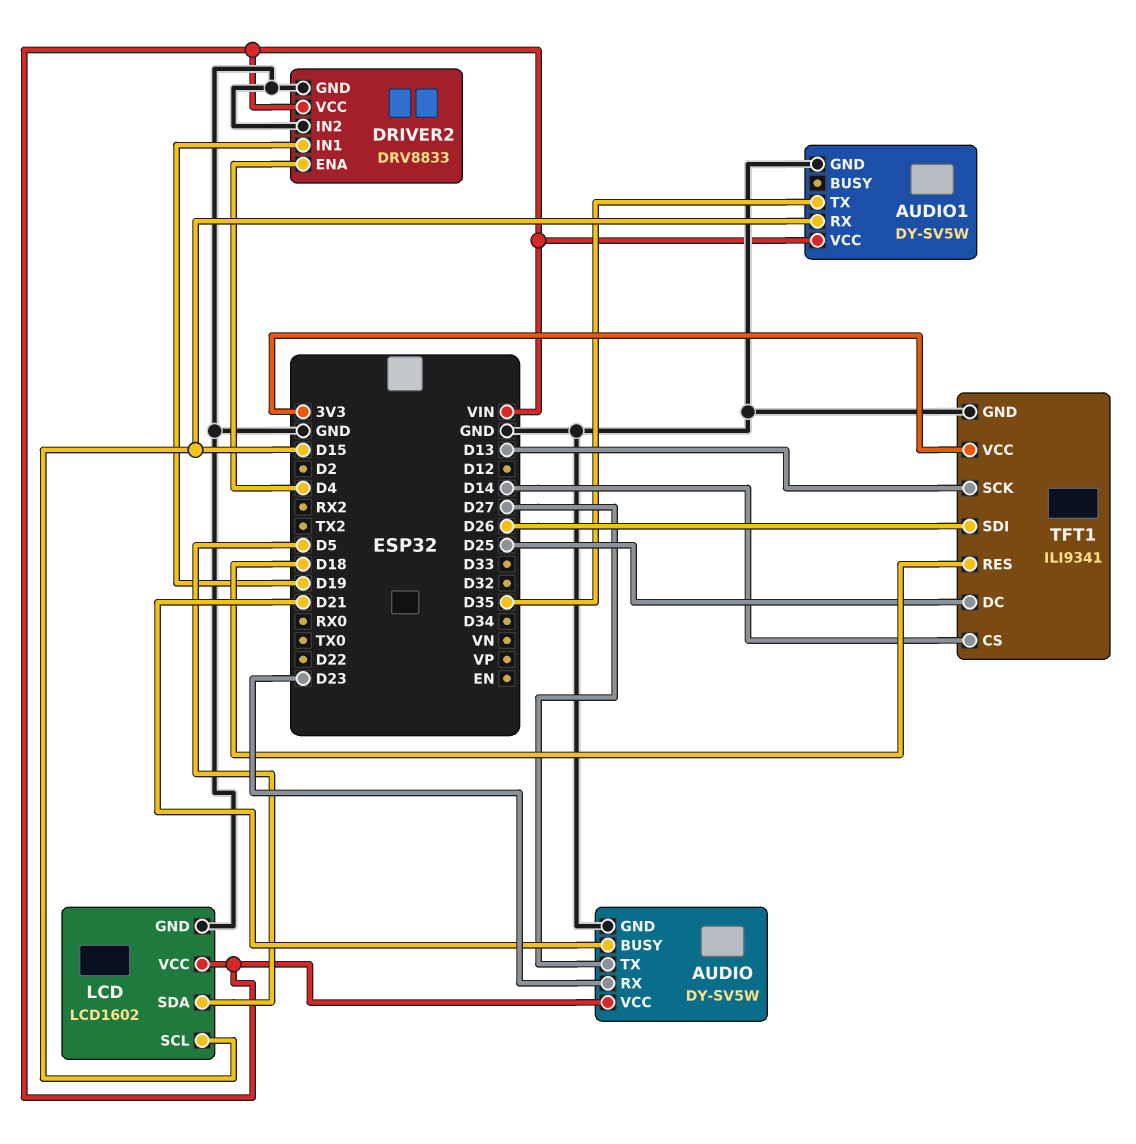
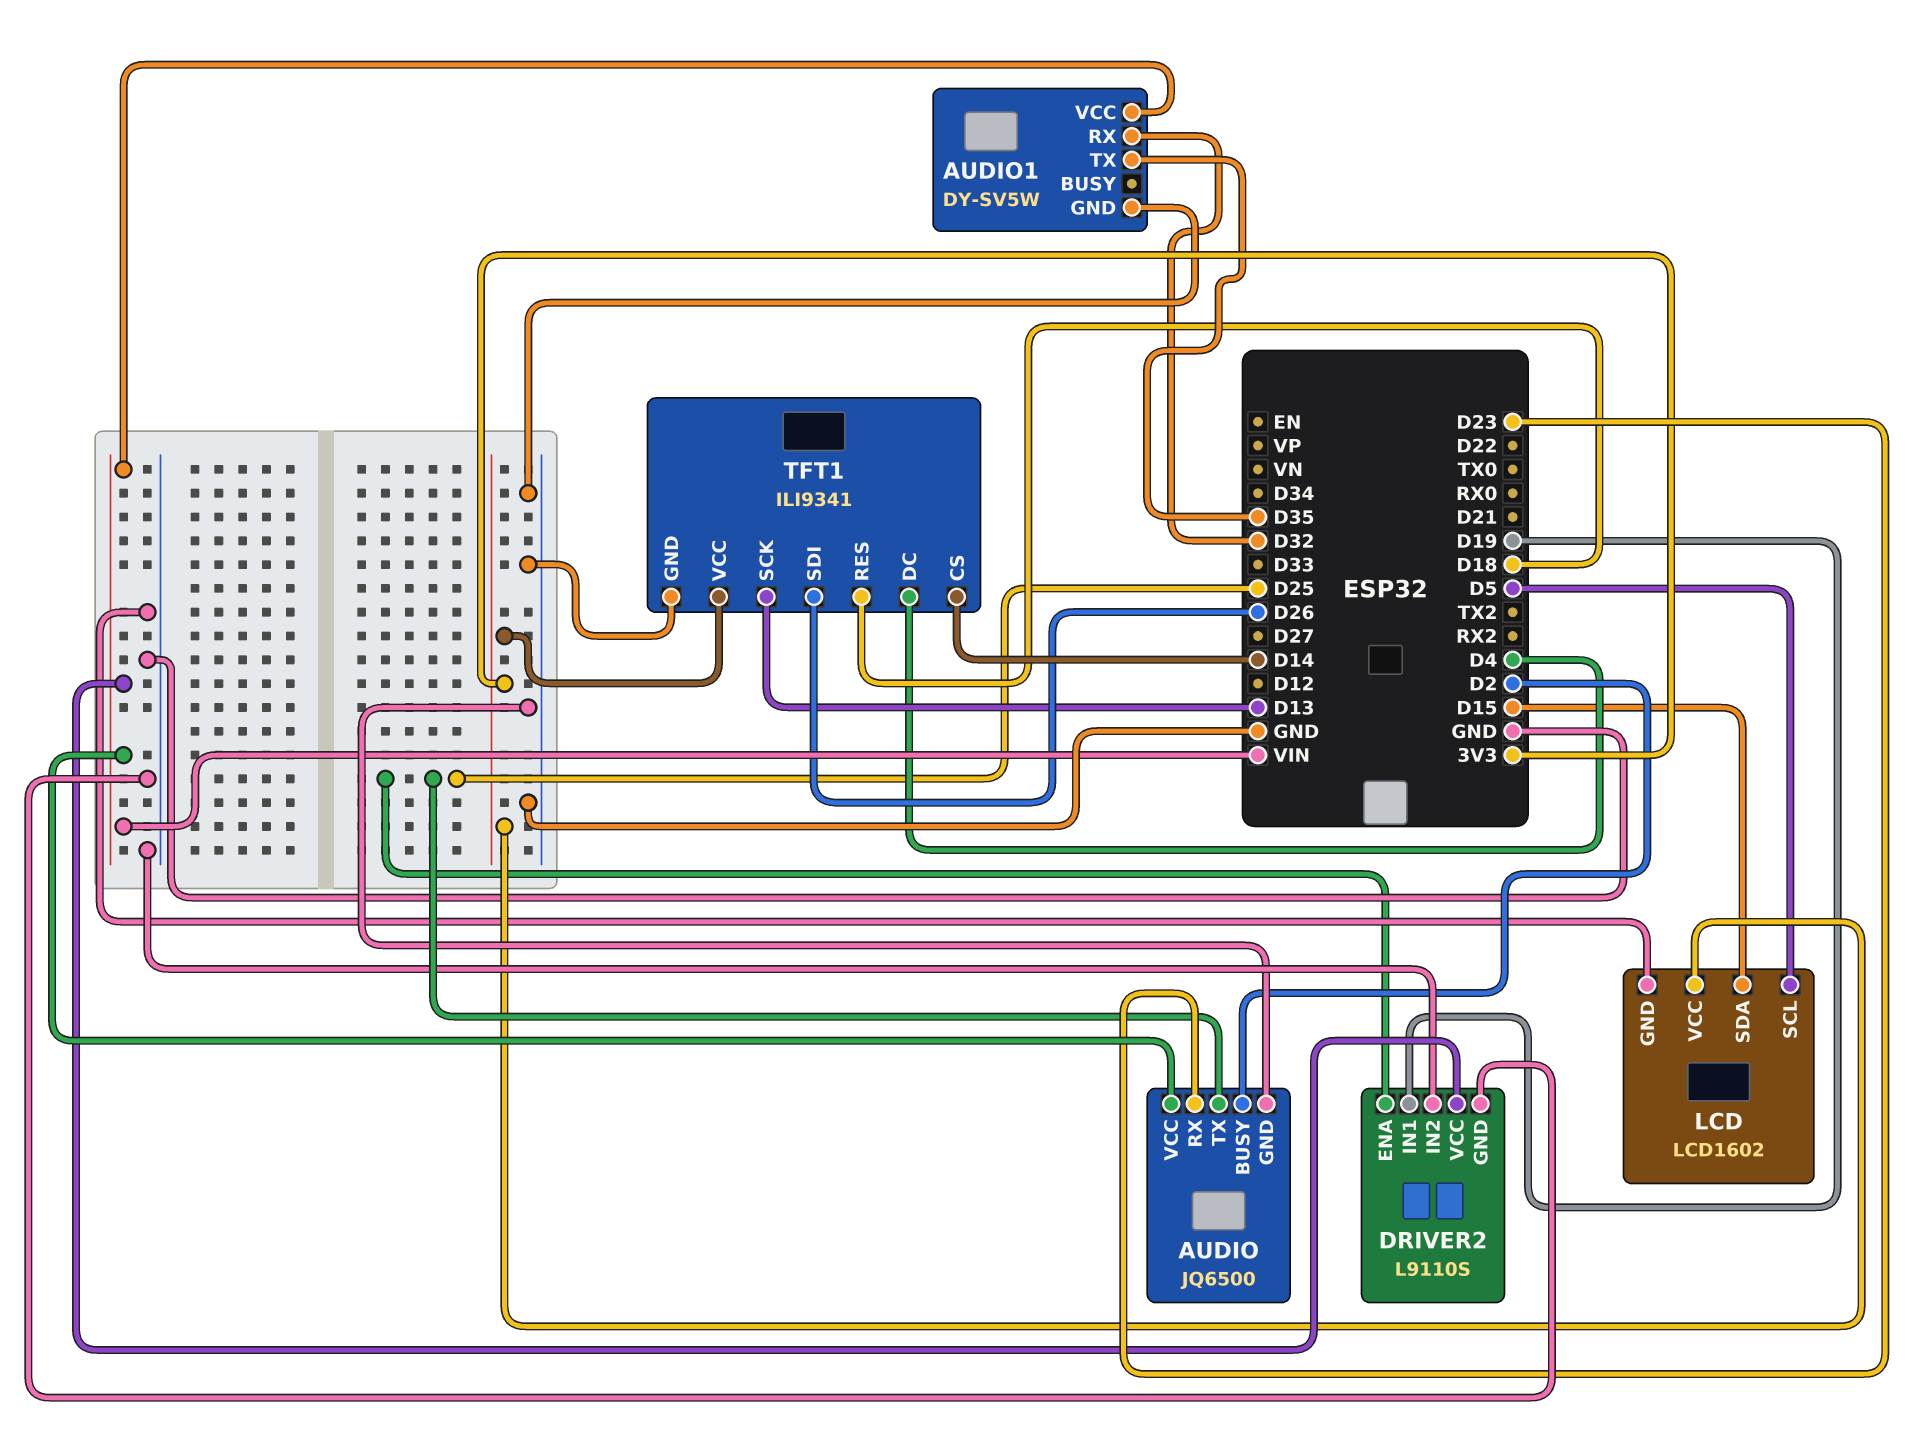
AUDIO: DY-SV5W -> JQ6500
AUDIO pin BUSY: D21 -> D2
AUDIO pin TX: D27 -> D25
AUDIO1 pin RX: D15 -> D32
DRIVER2: DRV8833 -> L9110S
DRIVER2 pin ENA: D4 -> D25
LCD pin SCL: D15 -> D5
LCD pin SDA: D5 -> D15
LCD pin VCC: VIN -> 3V3
TFT1 pin DC: D25 -> D4

